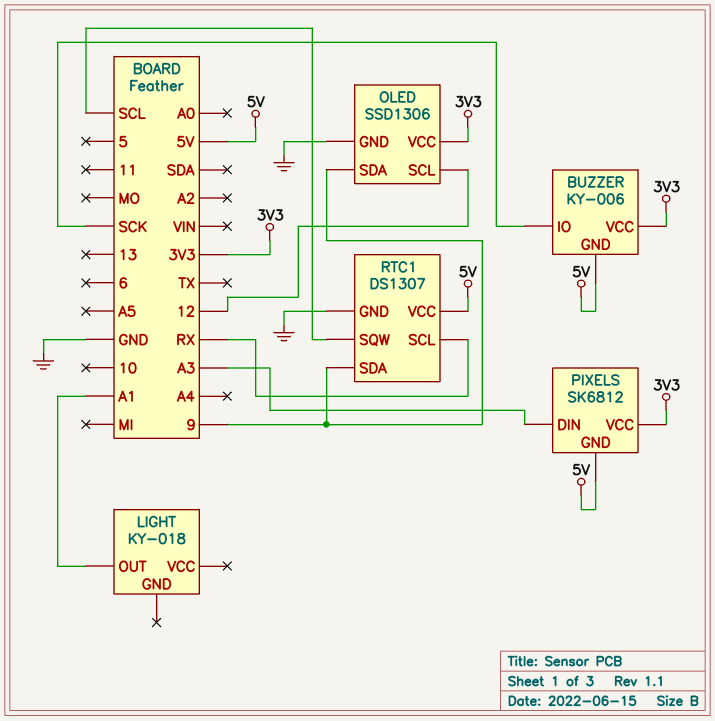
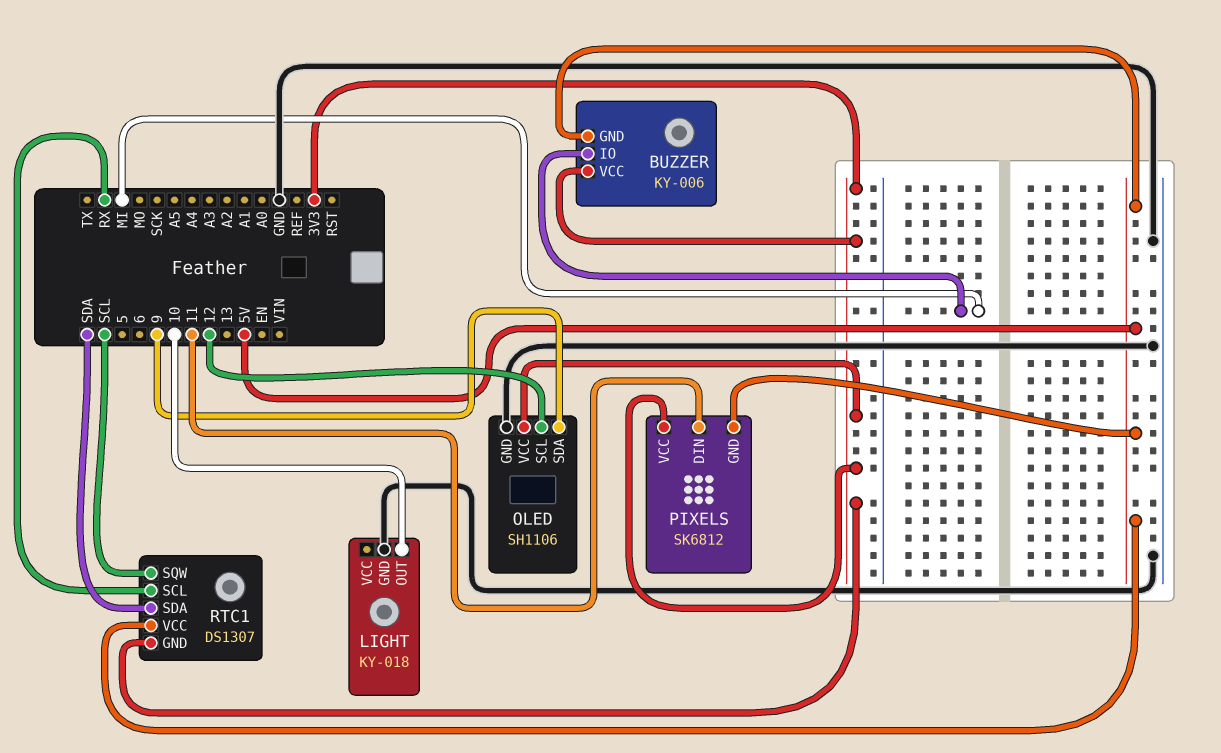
BUZZER pin IO: SCK -> MI
LIGHT pin GND: none -> GND
LIGHT pin OUT: A1 -> 10
OLED: SSD1306 -> SH1106
PIXELS pin DIN: A3 -> 11
RTC1 pin GND: GND -> 3V3
RTC1 pin SDA: 9 -> SDA

